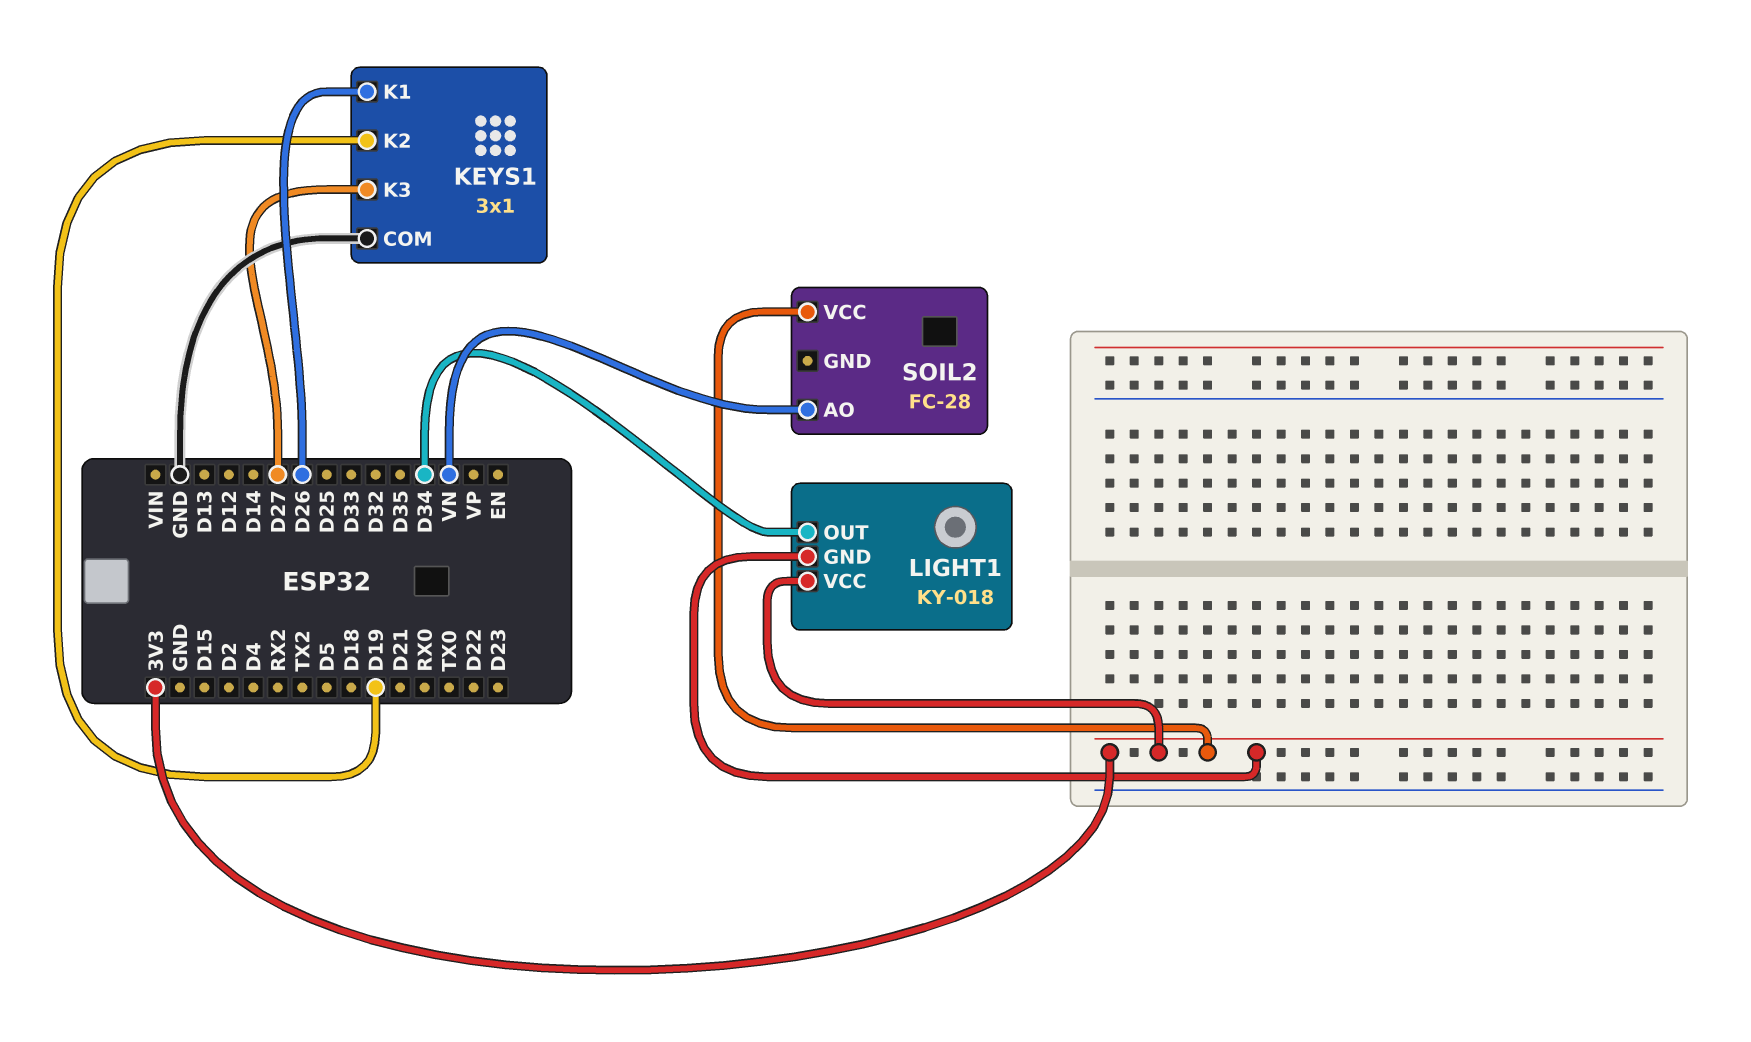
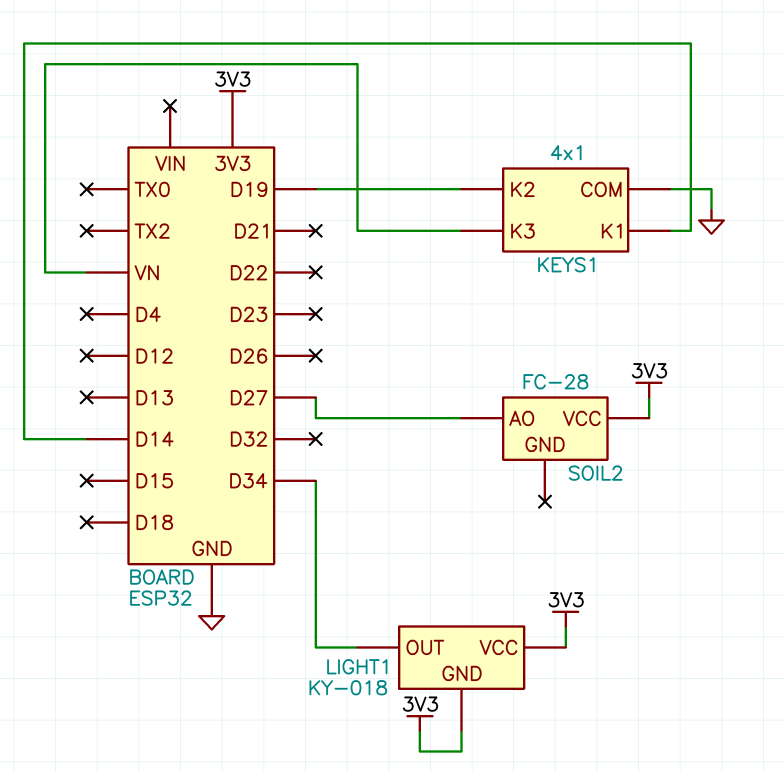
KEYS1: 3x1 -> 4x1
KEYS1 pin K1: D26 -> D14
KEYS1 pin K3: D27 -> VN
SOIL2 pin AO: VN -> D27

